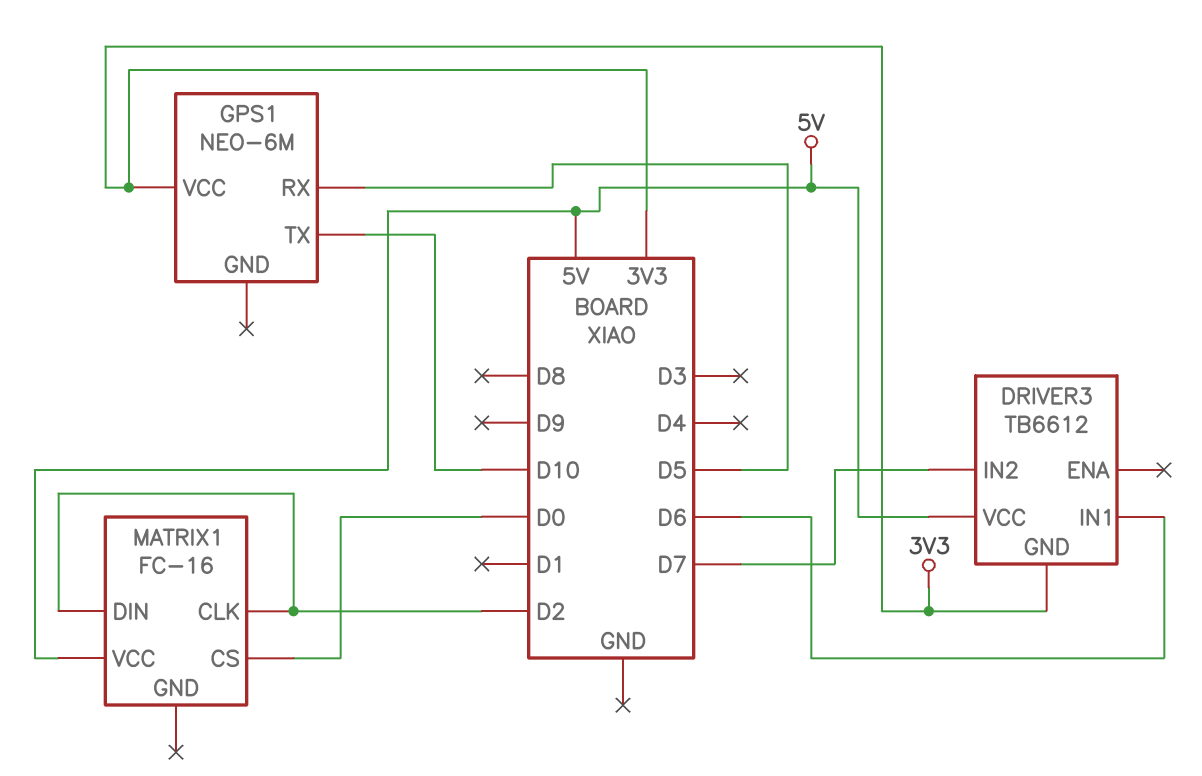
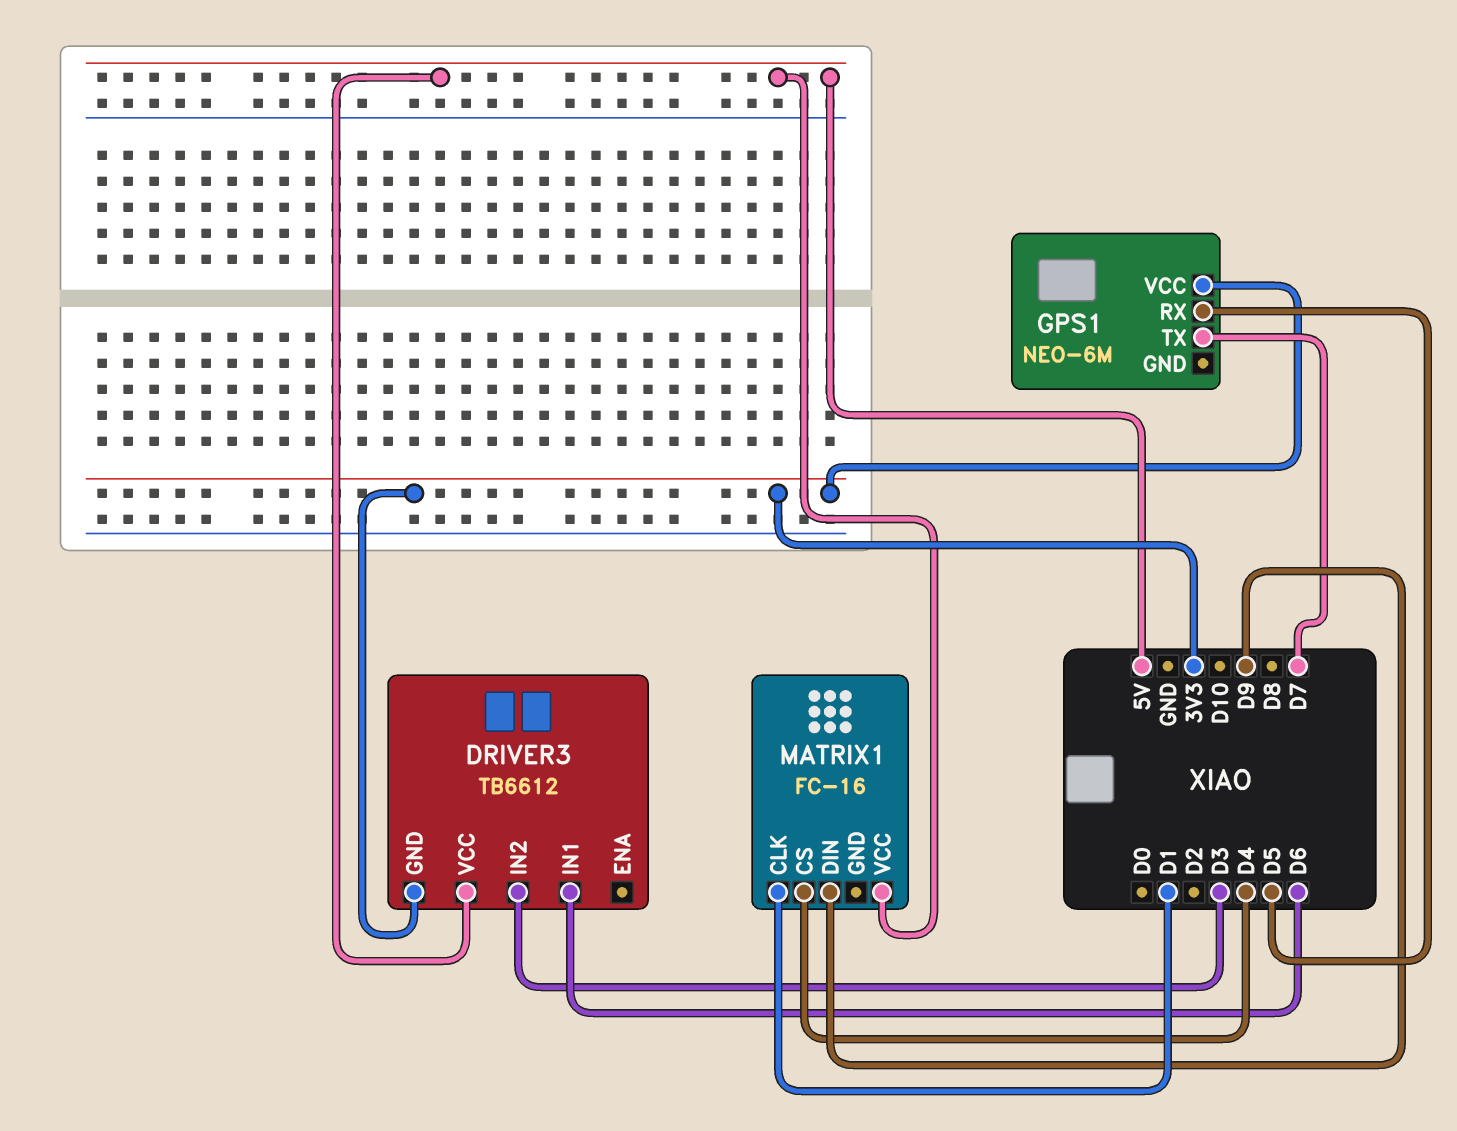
DRIVER3 pin IN2: D7 -> D3
GPS1 pin TX: D10 -> D7
MATRIX1 pin CLK: D2 -> D1
MATRIX1 pin CS: D0 -> D4
MATRIX1 pin DIN: D2 -> D9

